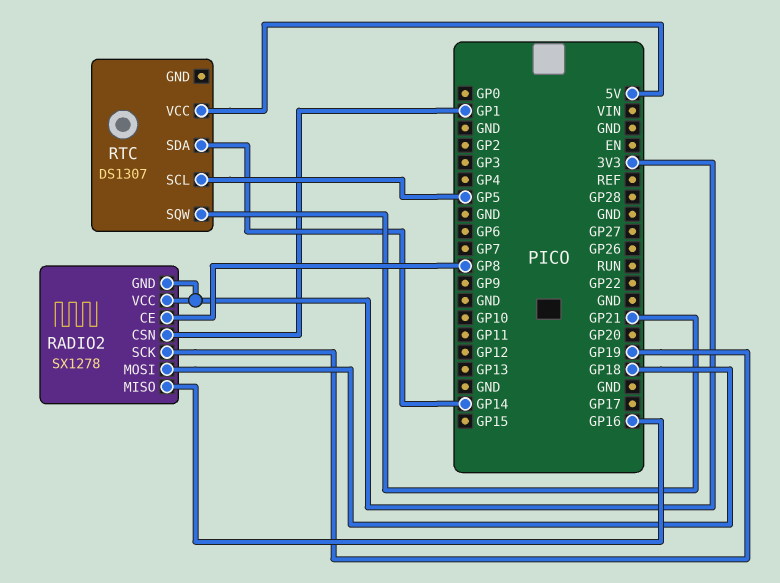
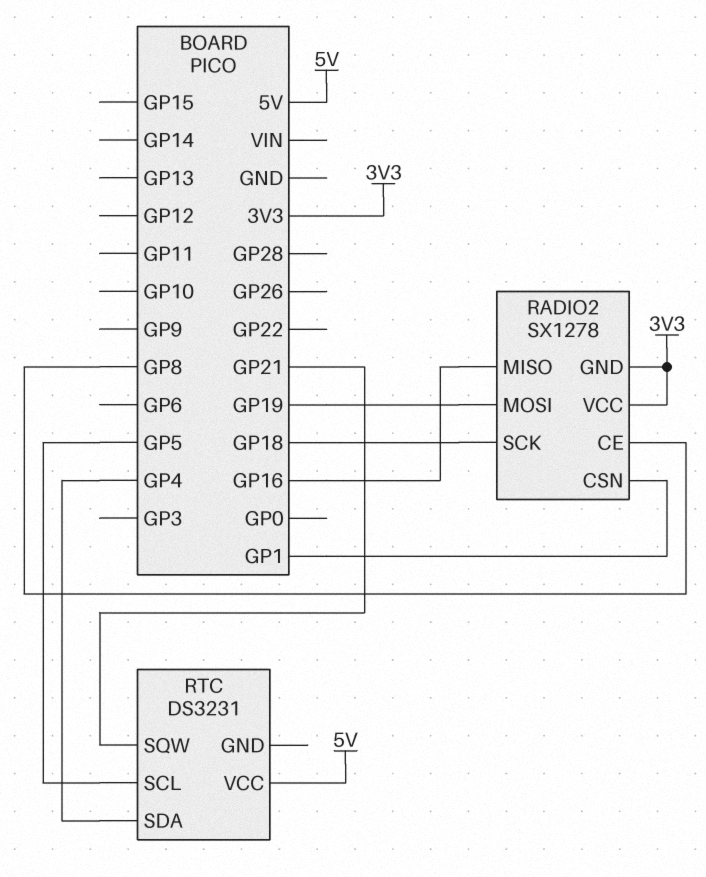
RADIO2 pin MOSI: GP18 -> GP19
RADIO2 pin SCK: GP19 -> GP18
RTC: DS1307 -> DS3231
RTC pin SDA: GP14 -> GP4

